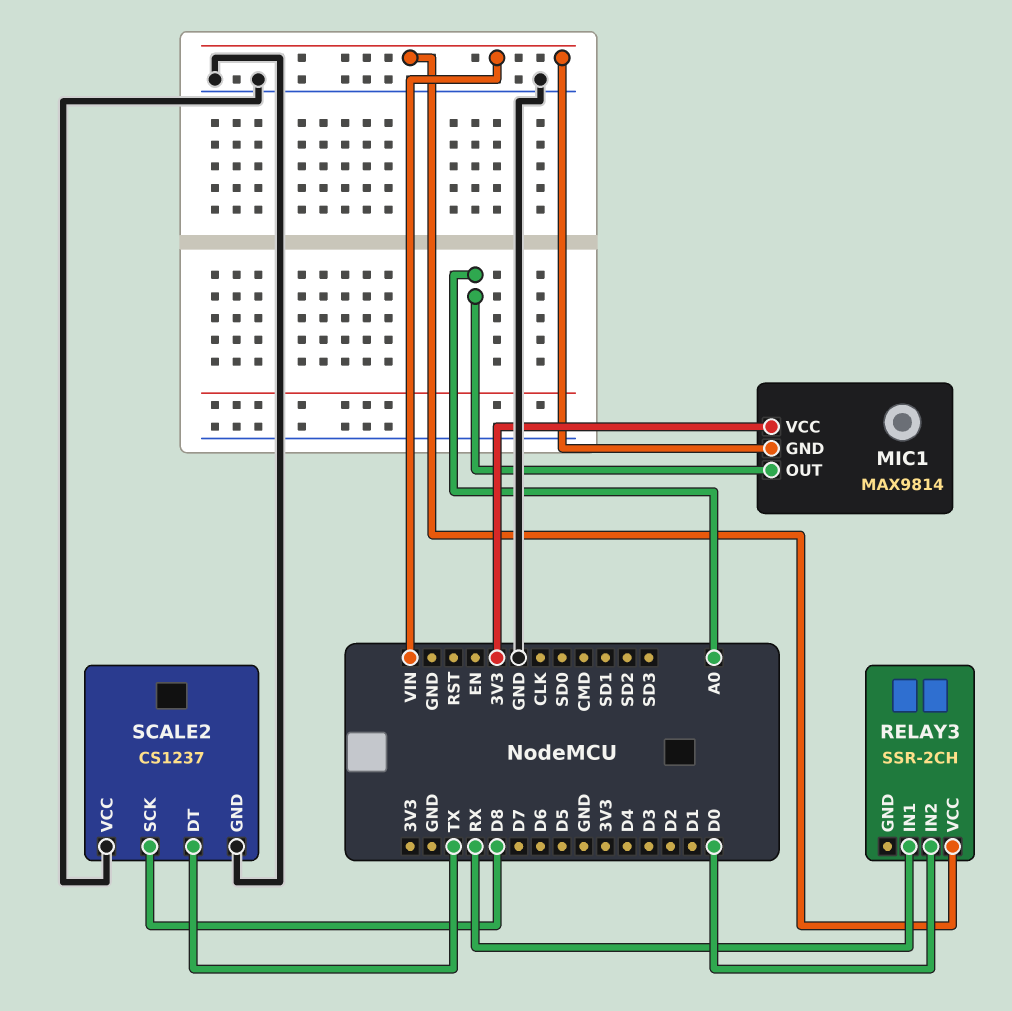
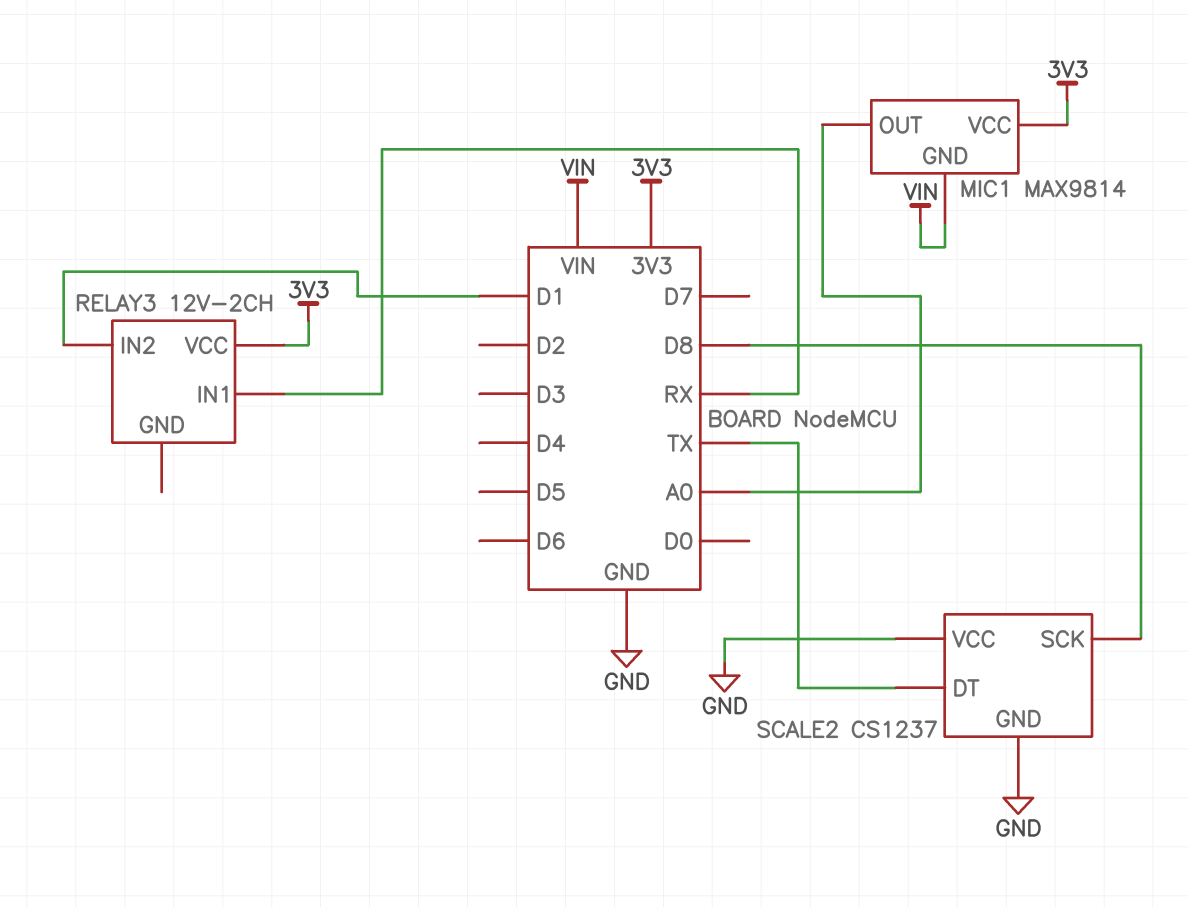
RELAY3: SSR-2CH -> 12V-2CH
RELAY3 pin IN2: D0 -> D1
RELAY3 pin VCC: VIN -> 3V3

